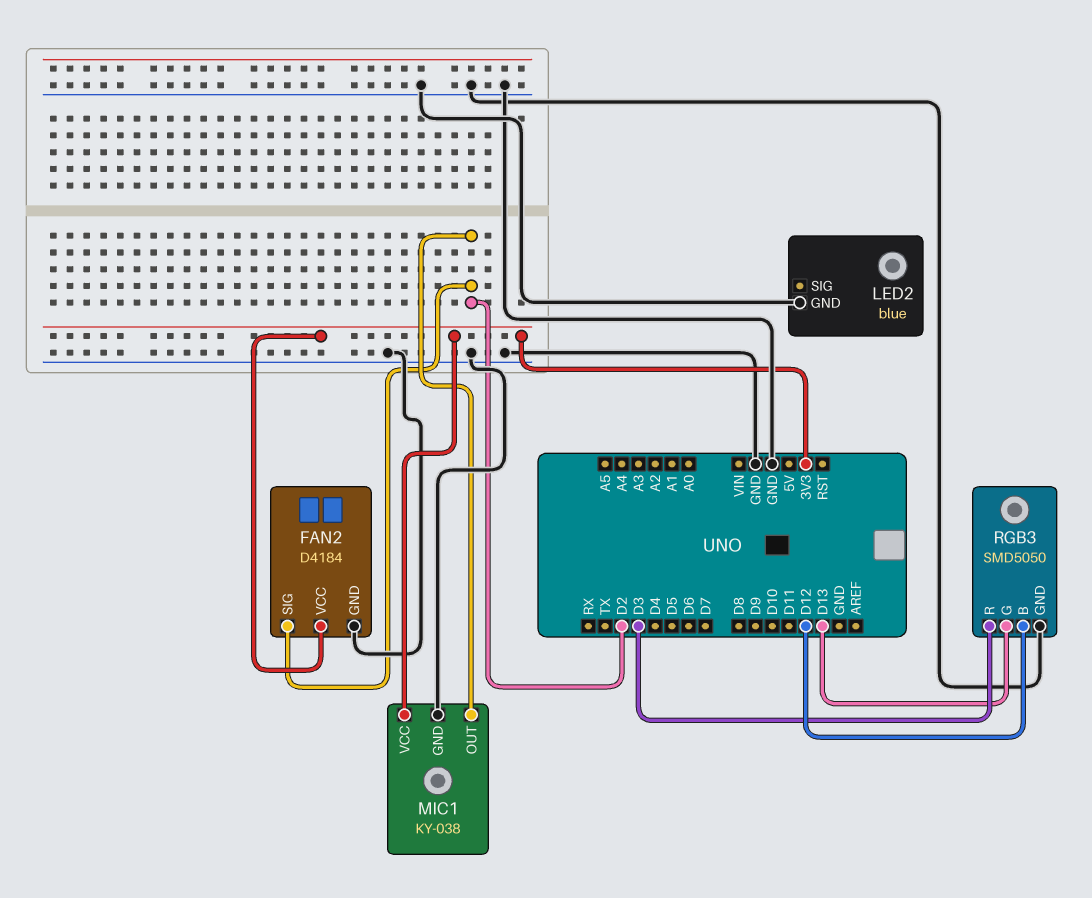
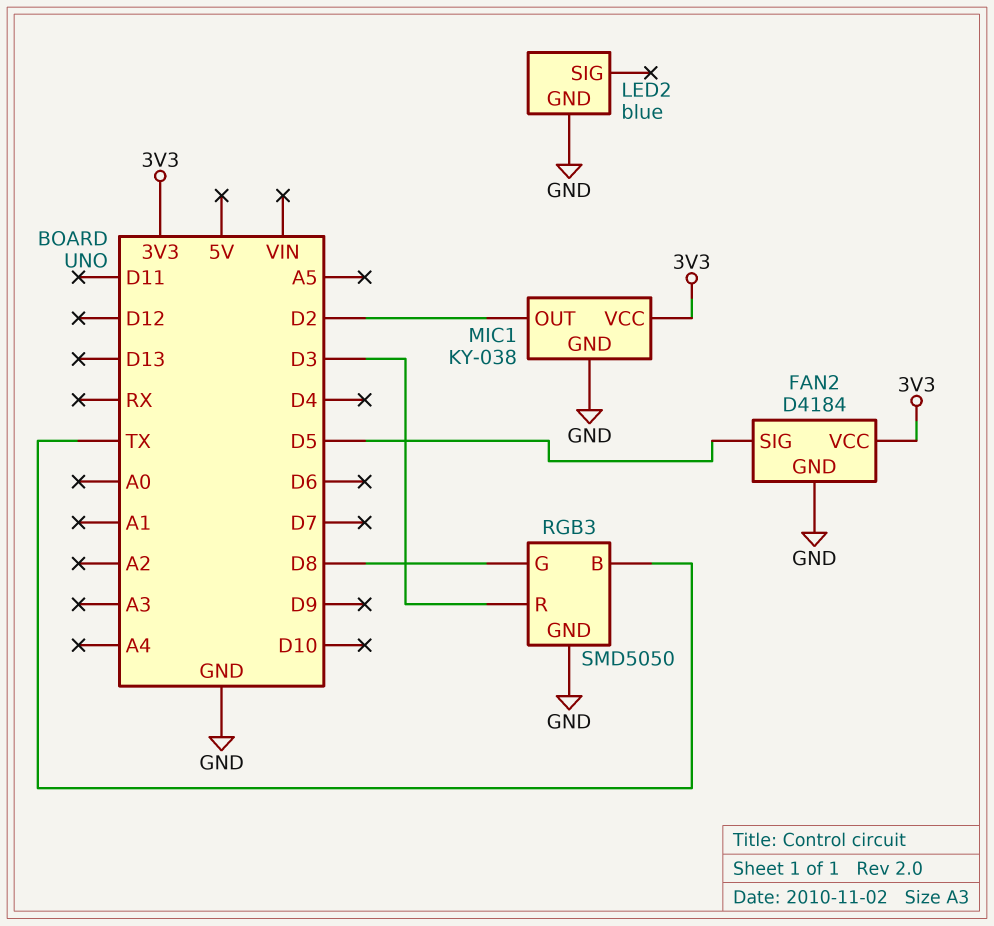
FAN2 pin SIG: D2 -> D5
RGB3 pin B: D12 -> TX
RGB3 pin G: D13 -> D8

